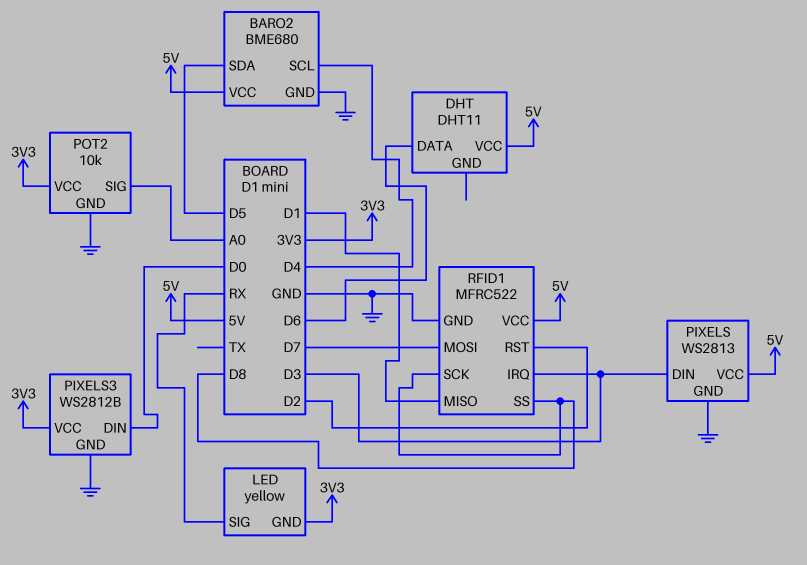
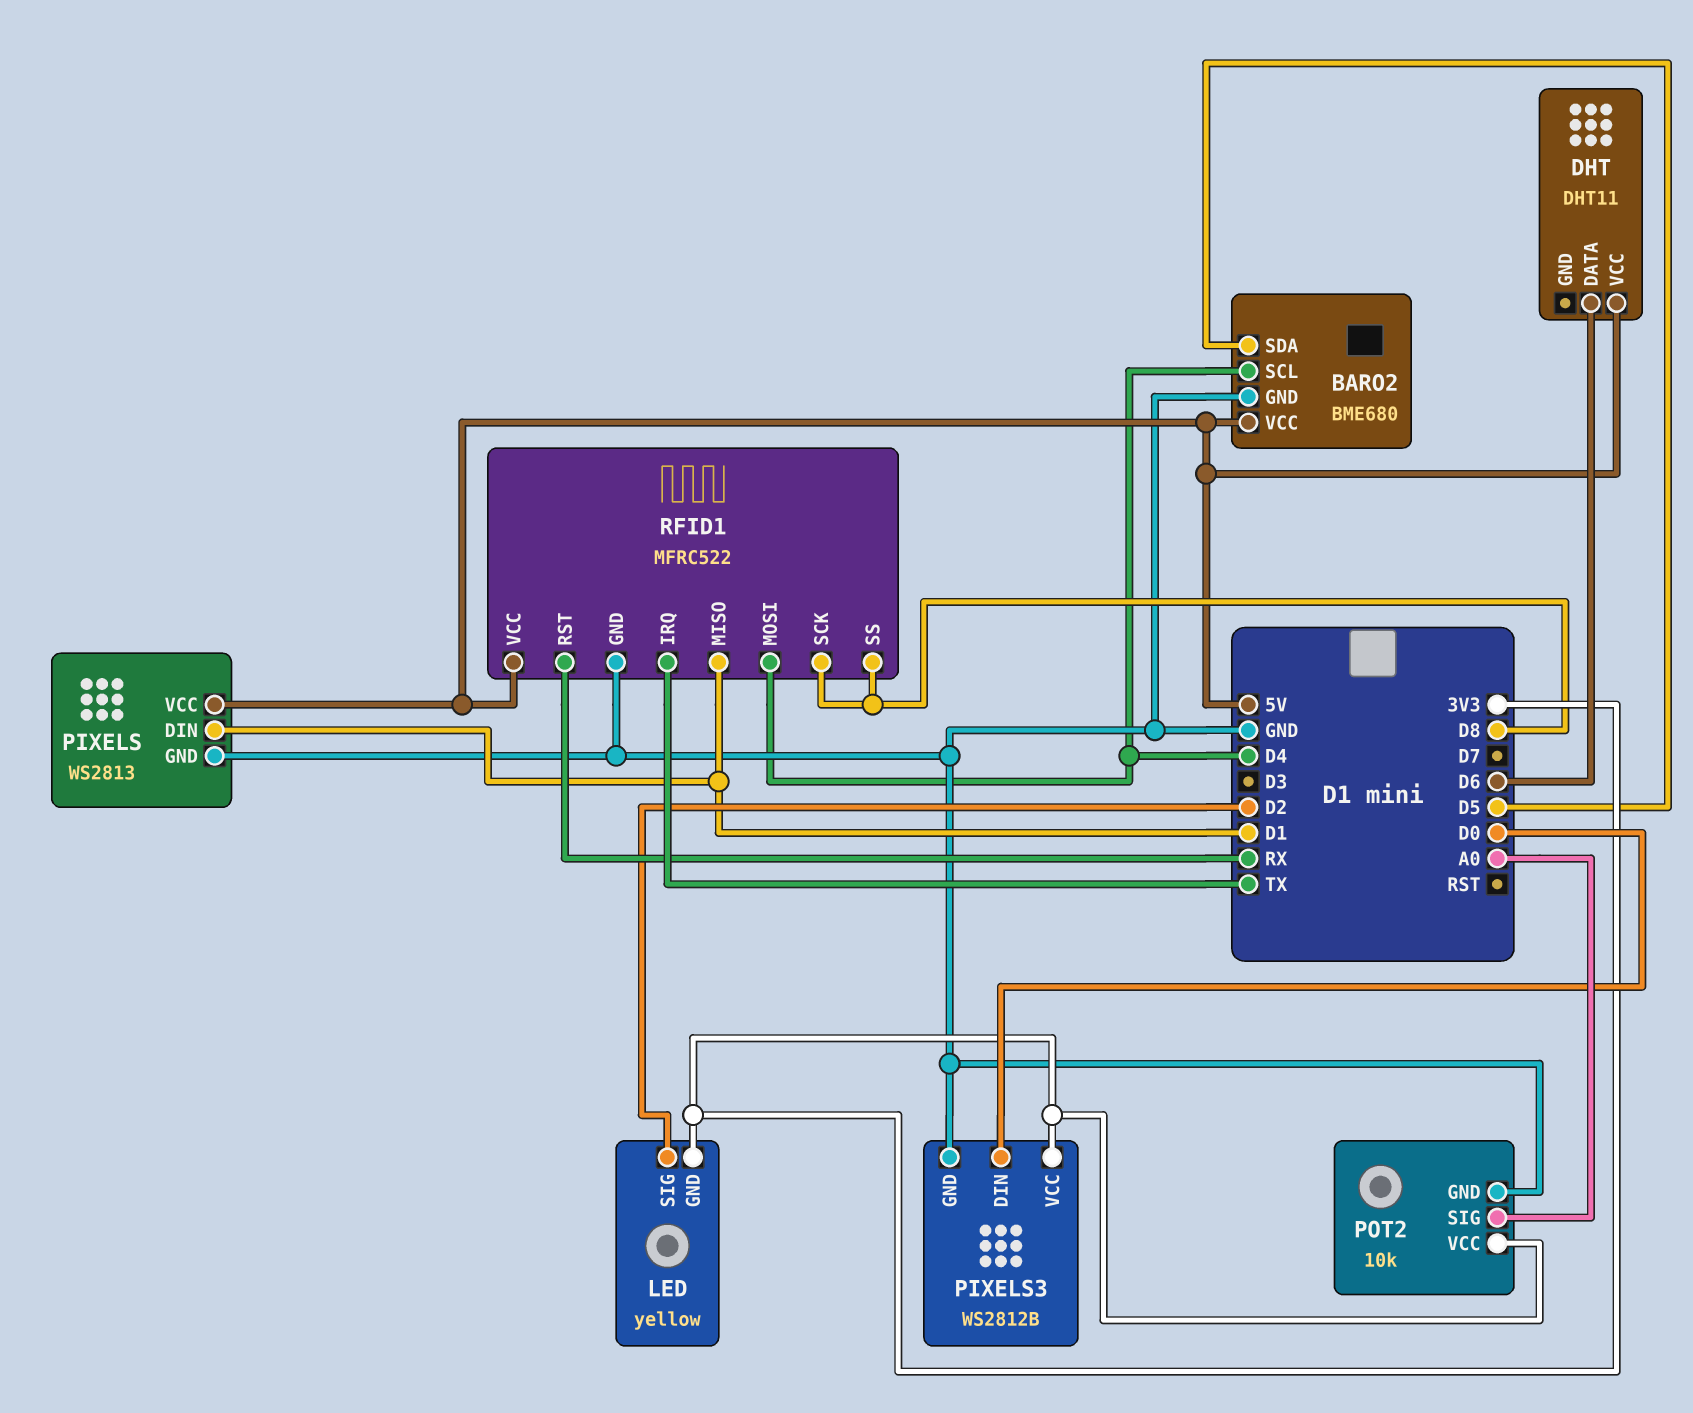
LED pin SIG: RX -> D2
PIXELS pin DIN: D3 -> D1
RFID1 pin IRQ: D3 -> TX
RFID1 pin MOSI: D7 -> D4
RFID1 pin RST: D2 -> RX

